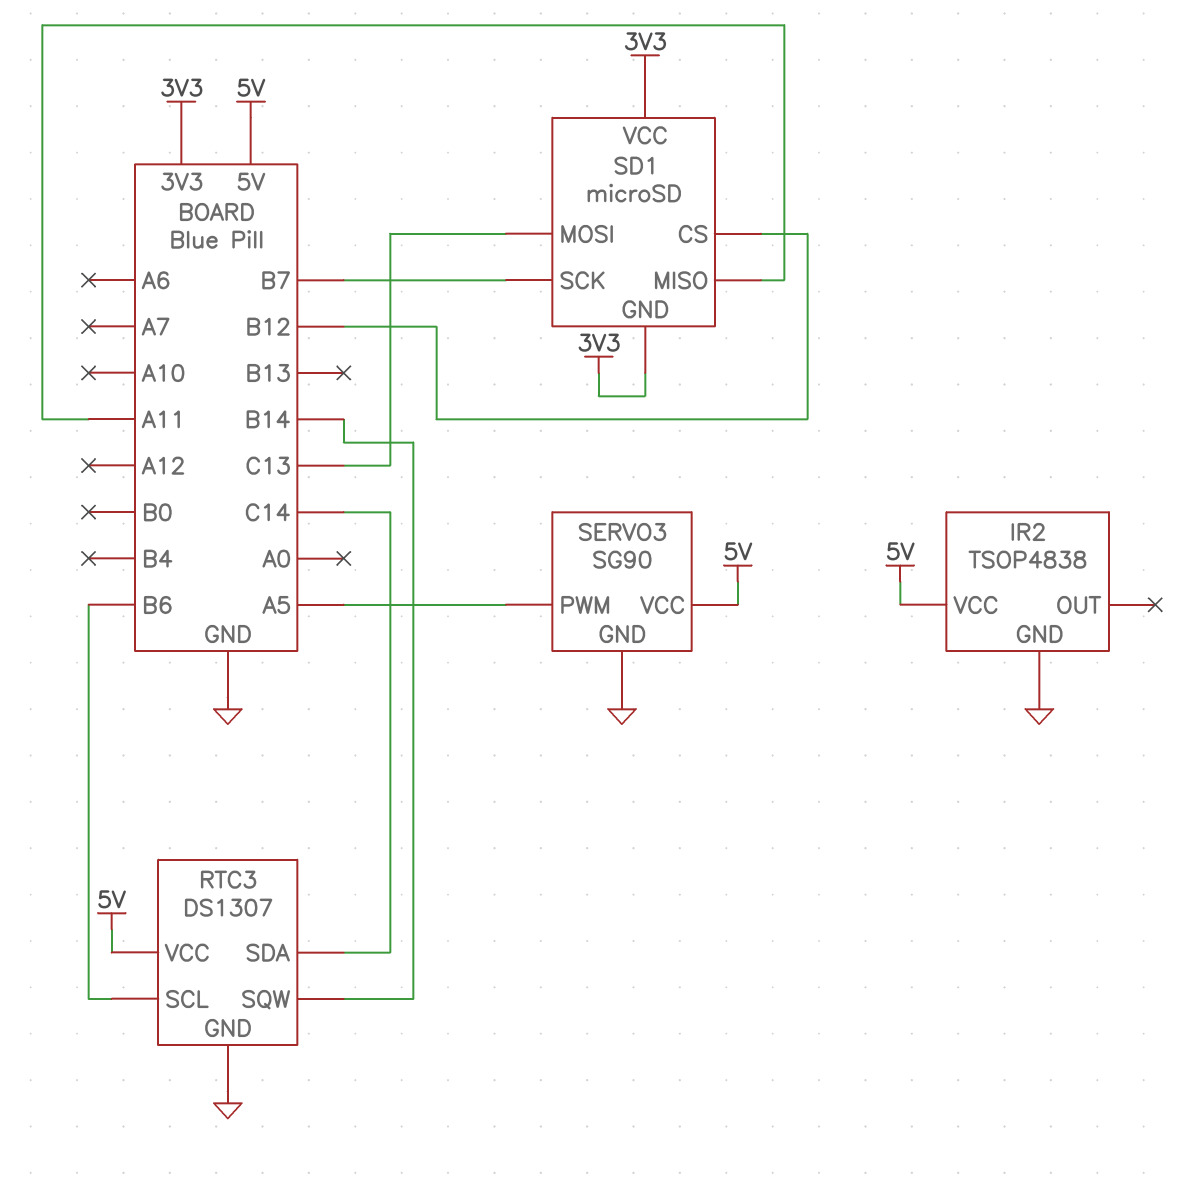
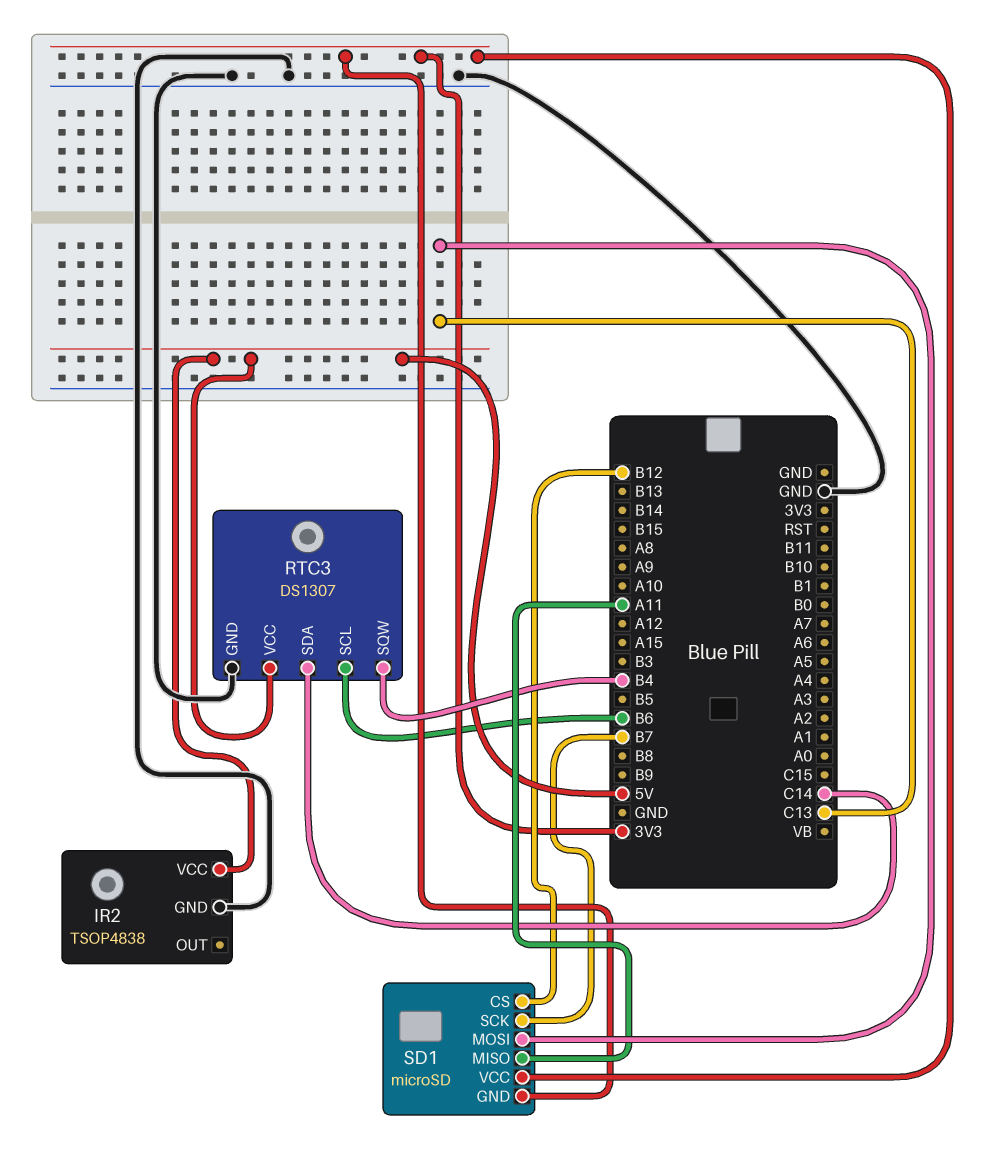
RTC3 pin SQW: B14 -> B4
SERVO3: SG90 -> none
SERVO3 pin GND: GND -> none
SERVO3 pin PWM: A5 -> none
SERVO3 pin VCC: 5V -> none

